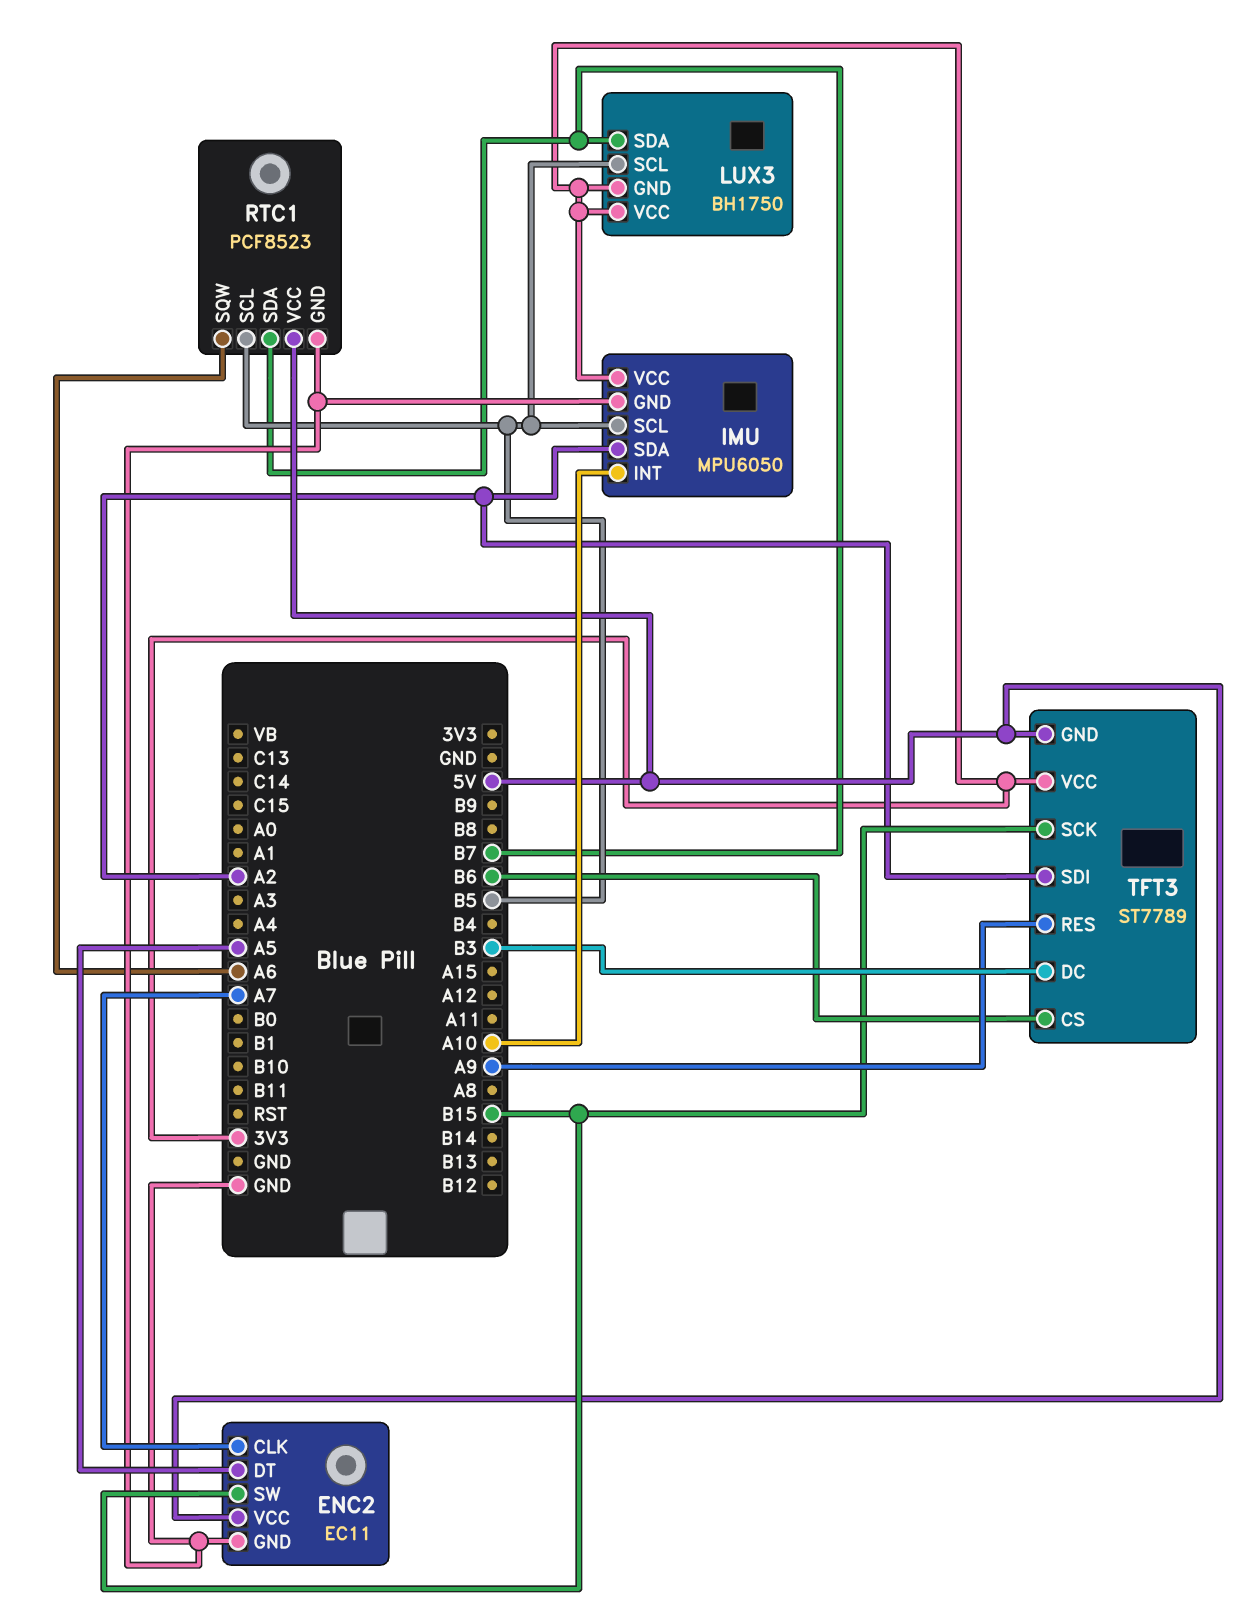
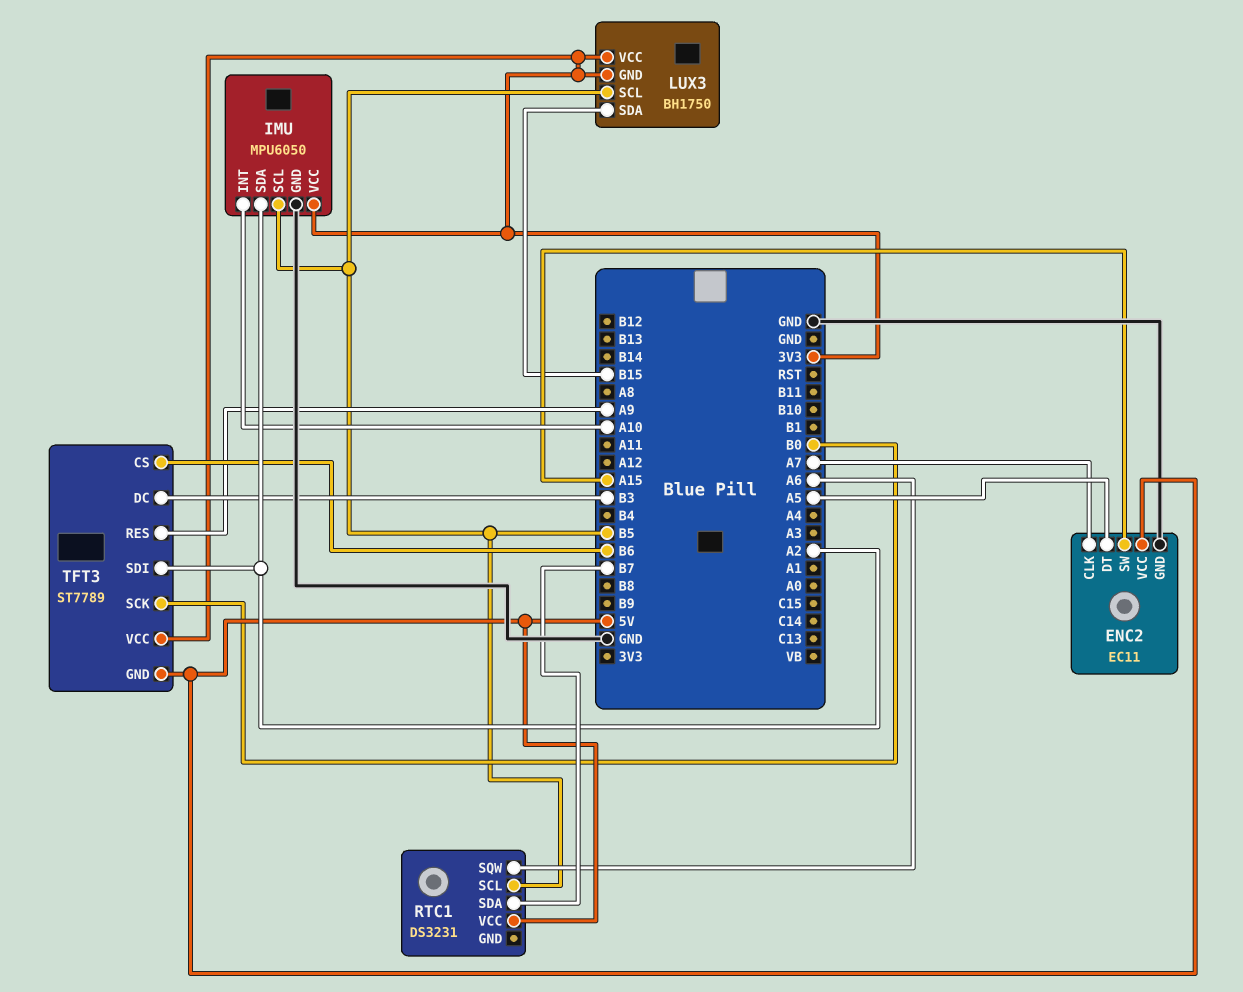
ENC2 pin SW: B15 -> A15
LUX3 pin SDA: B7 -> B15
RTC1: PCF8523 -> DS3231
RTC1 pin GND: GND -> none
TFT3 pin SCK: B15 -> B0

